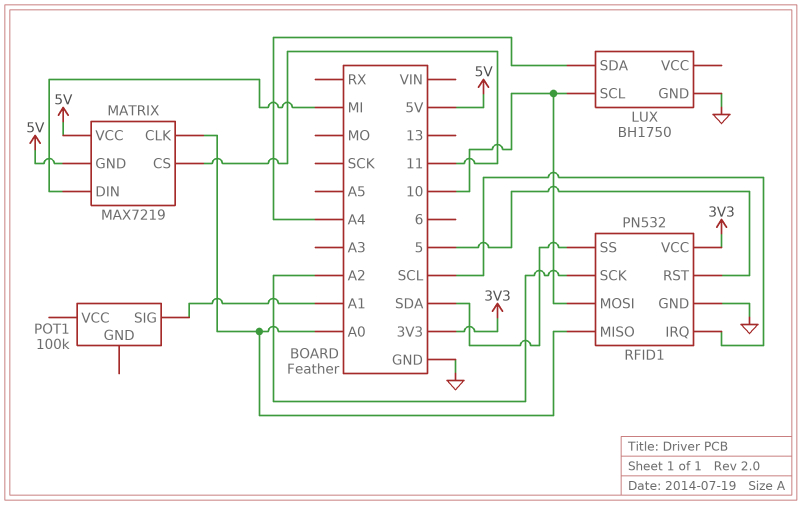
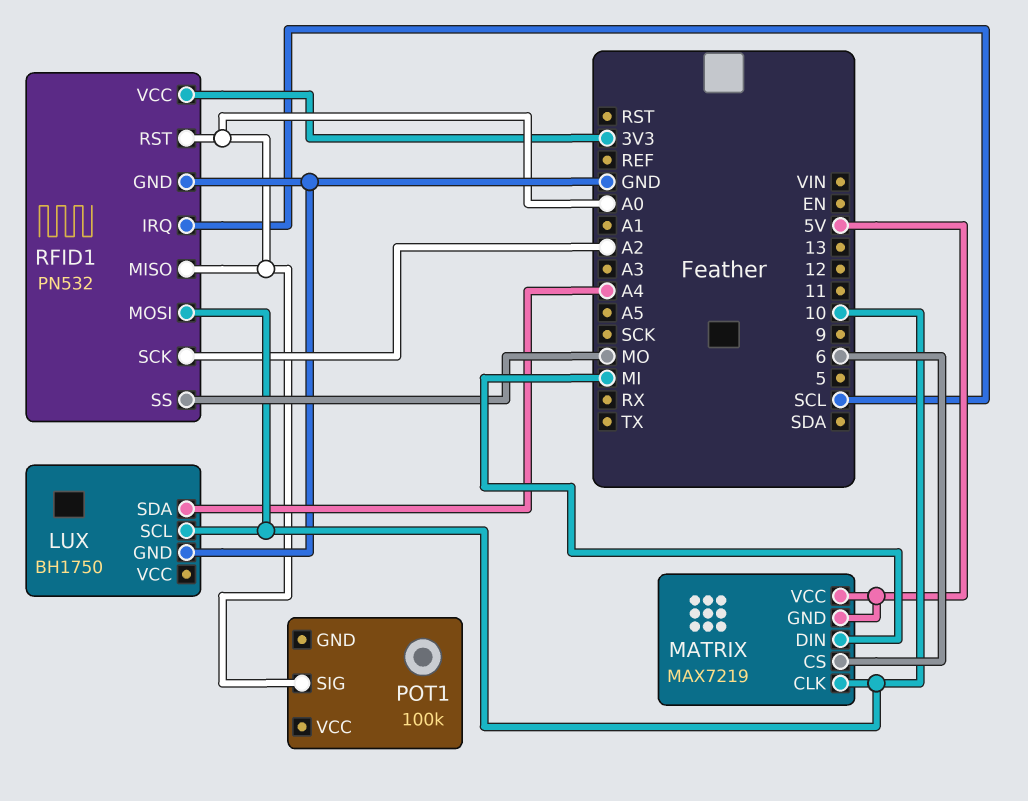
MATRIX pin CLK: A0 -> 10
MATRIX pin CS: 11 -> 6
POT1 pin SIG: A1 -> A0
RFID1 pin RST: 5 -> A0
RFID1 pin SS: SDA -> MO

